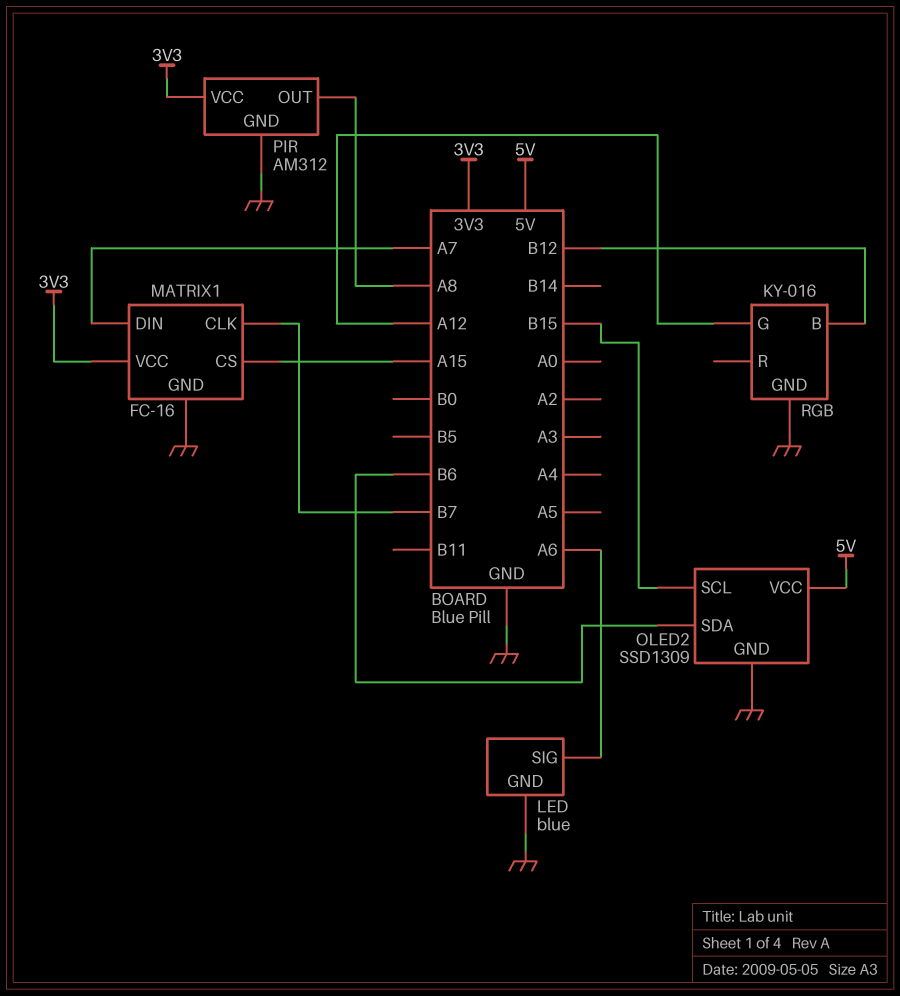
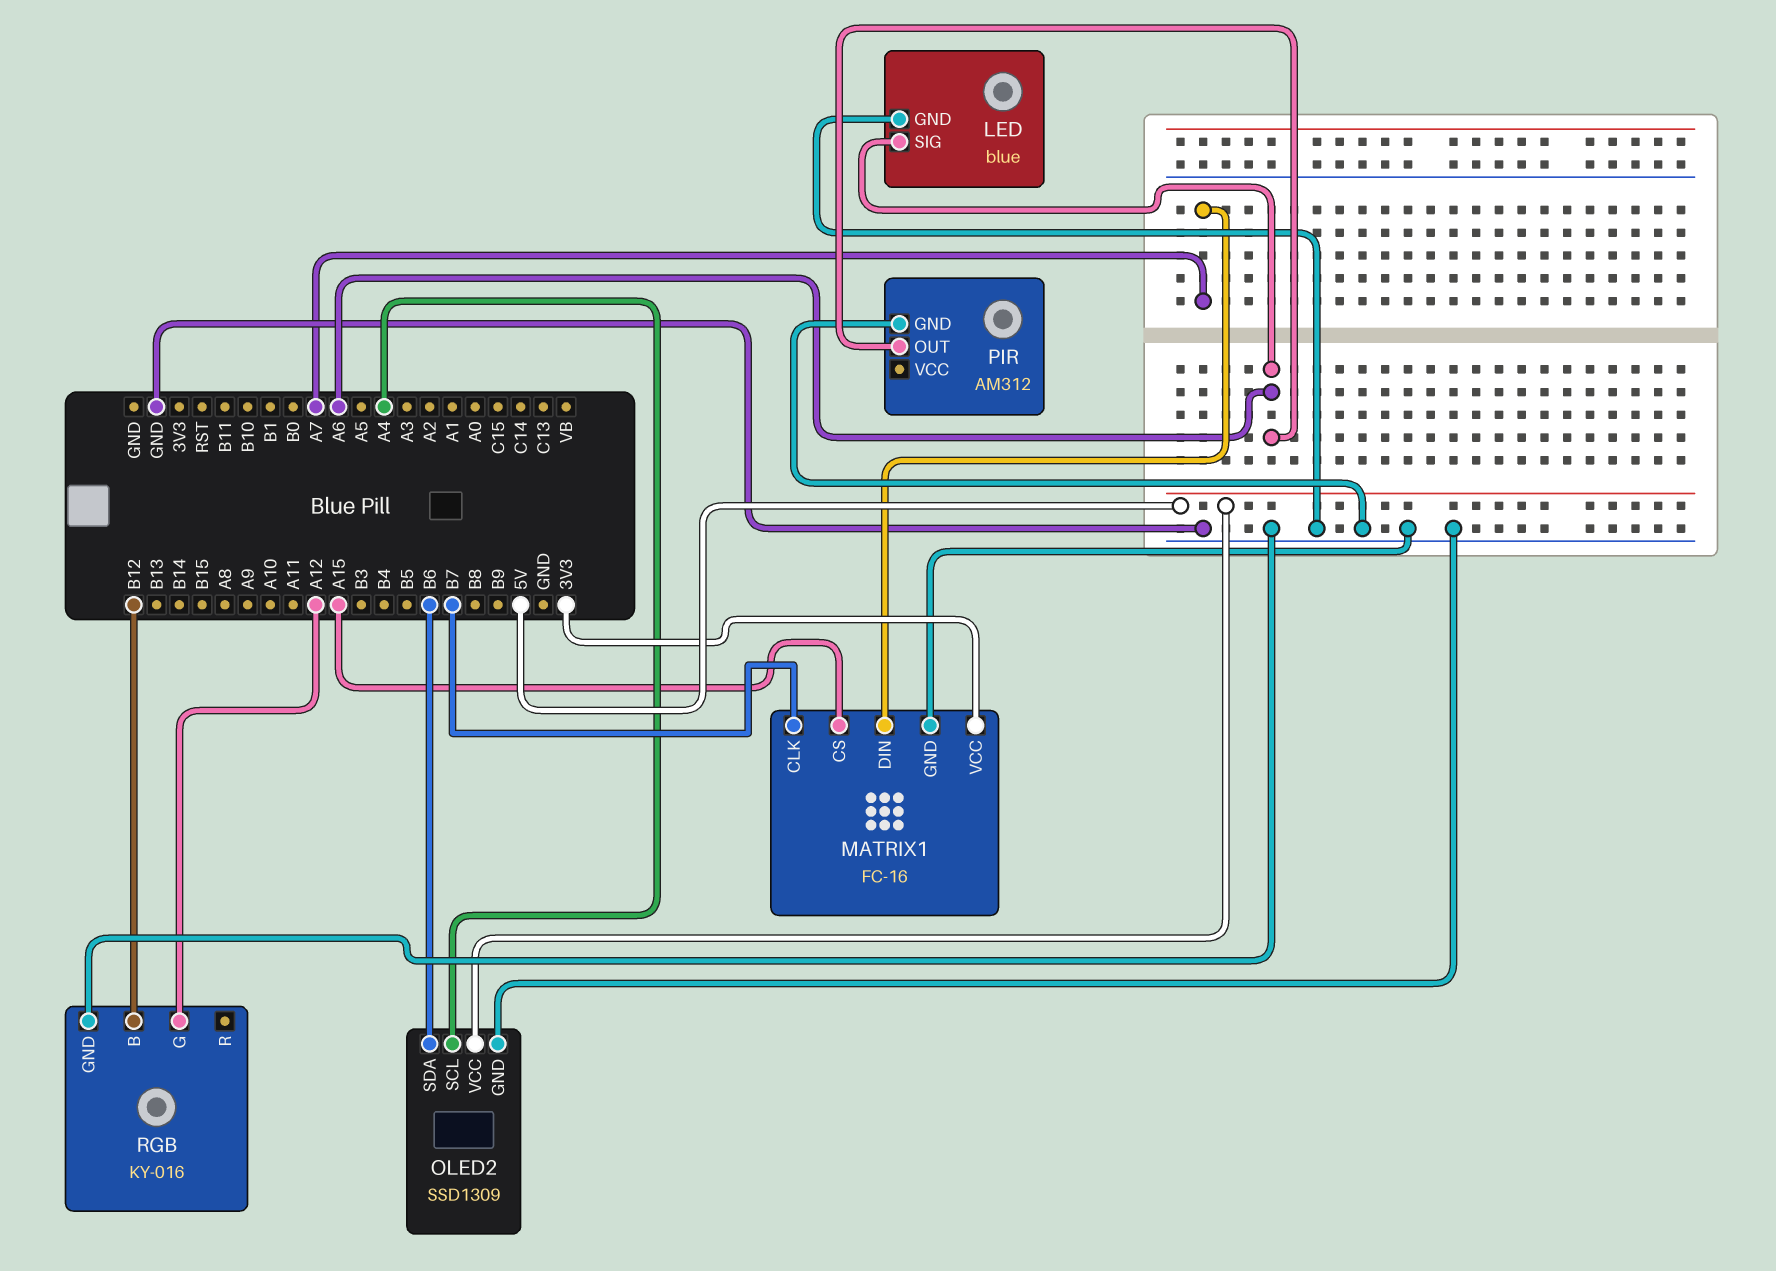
OLED2 pin SCL: B15 -> A4
PIR pin OUT: A8 -> A6
PIR pin VCC: 3V3 -> none

